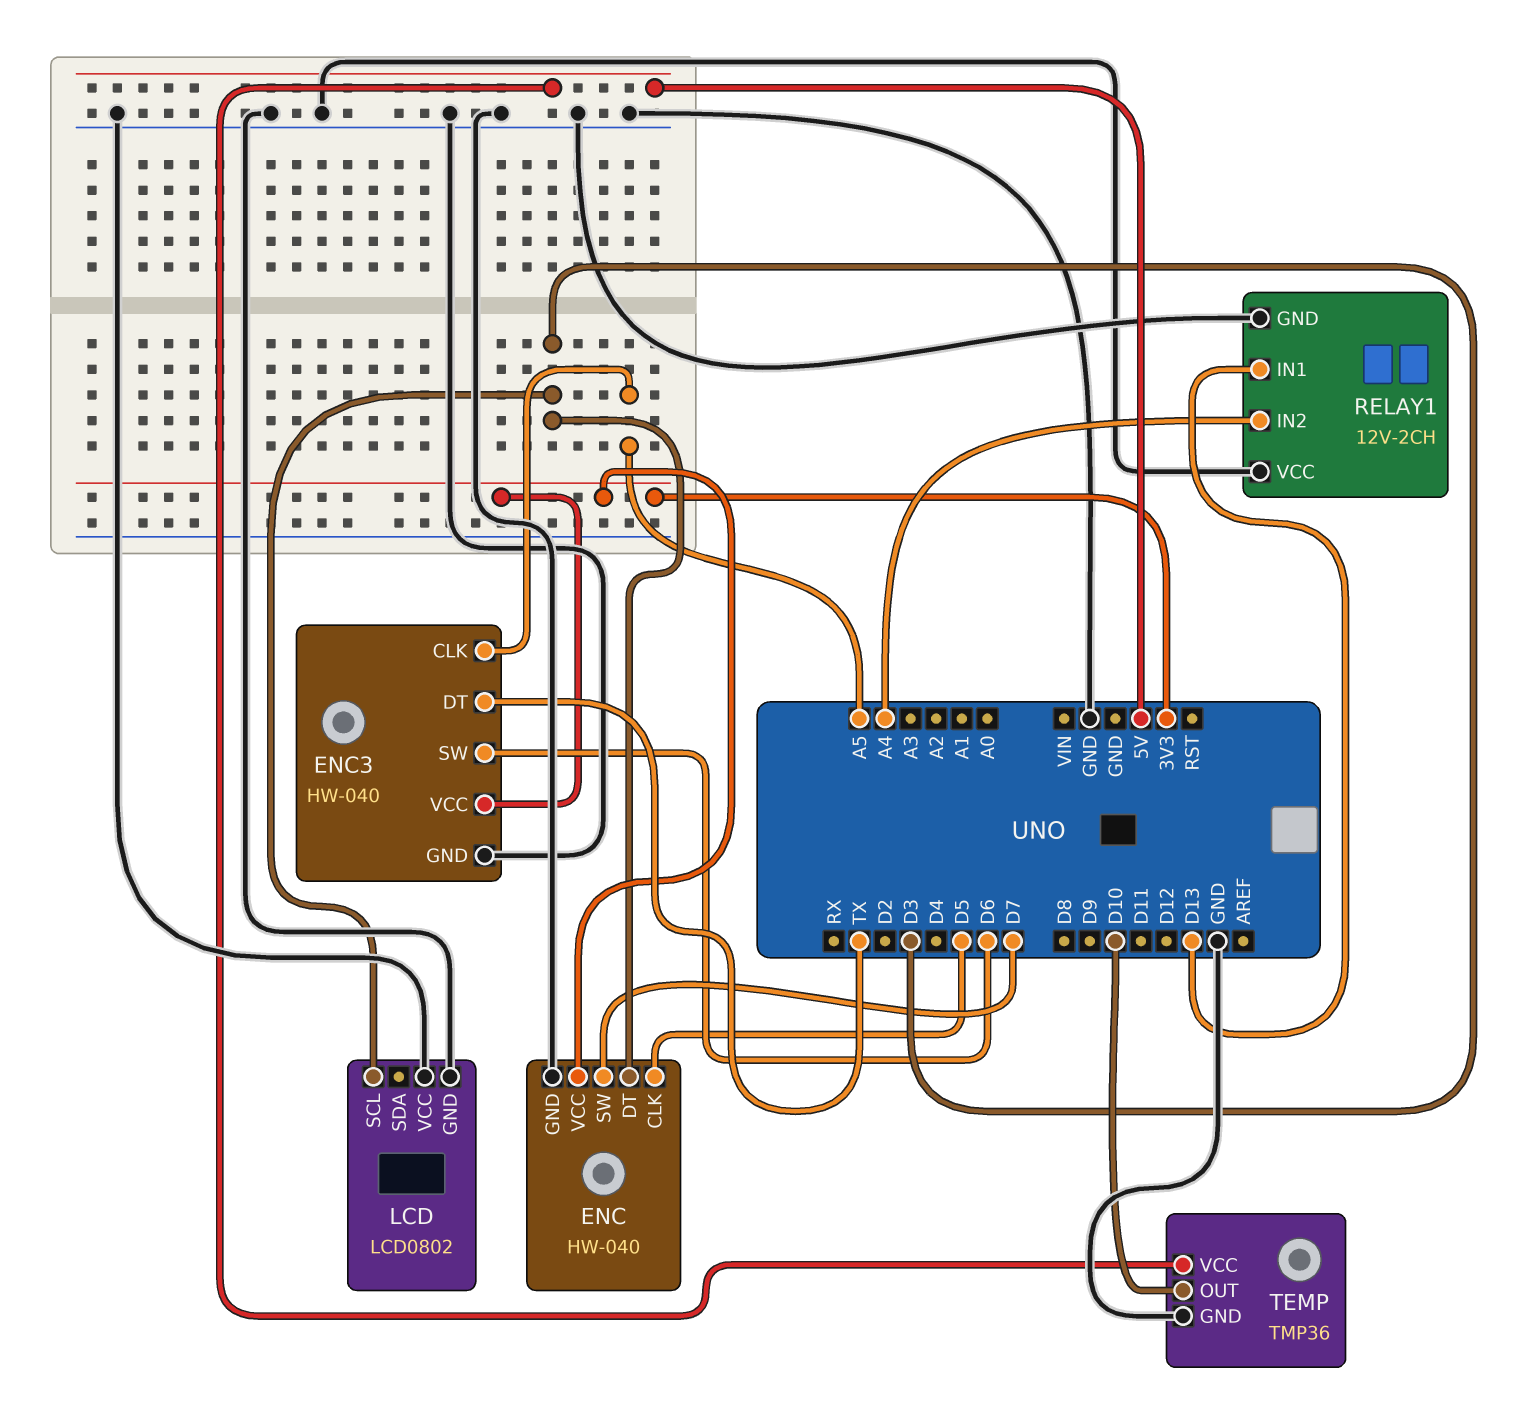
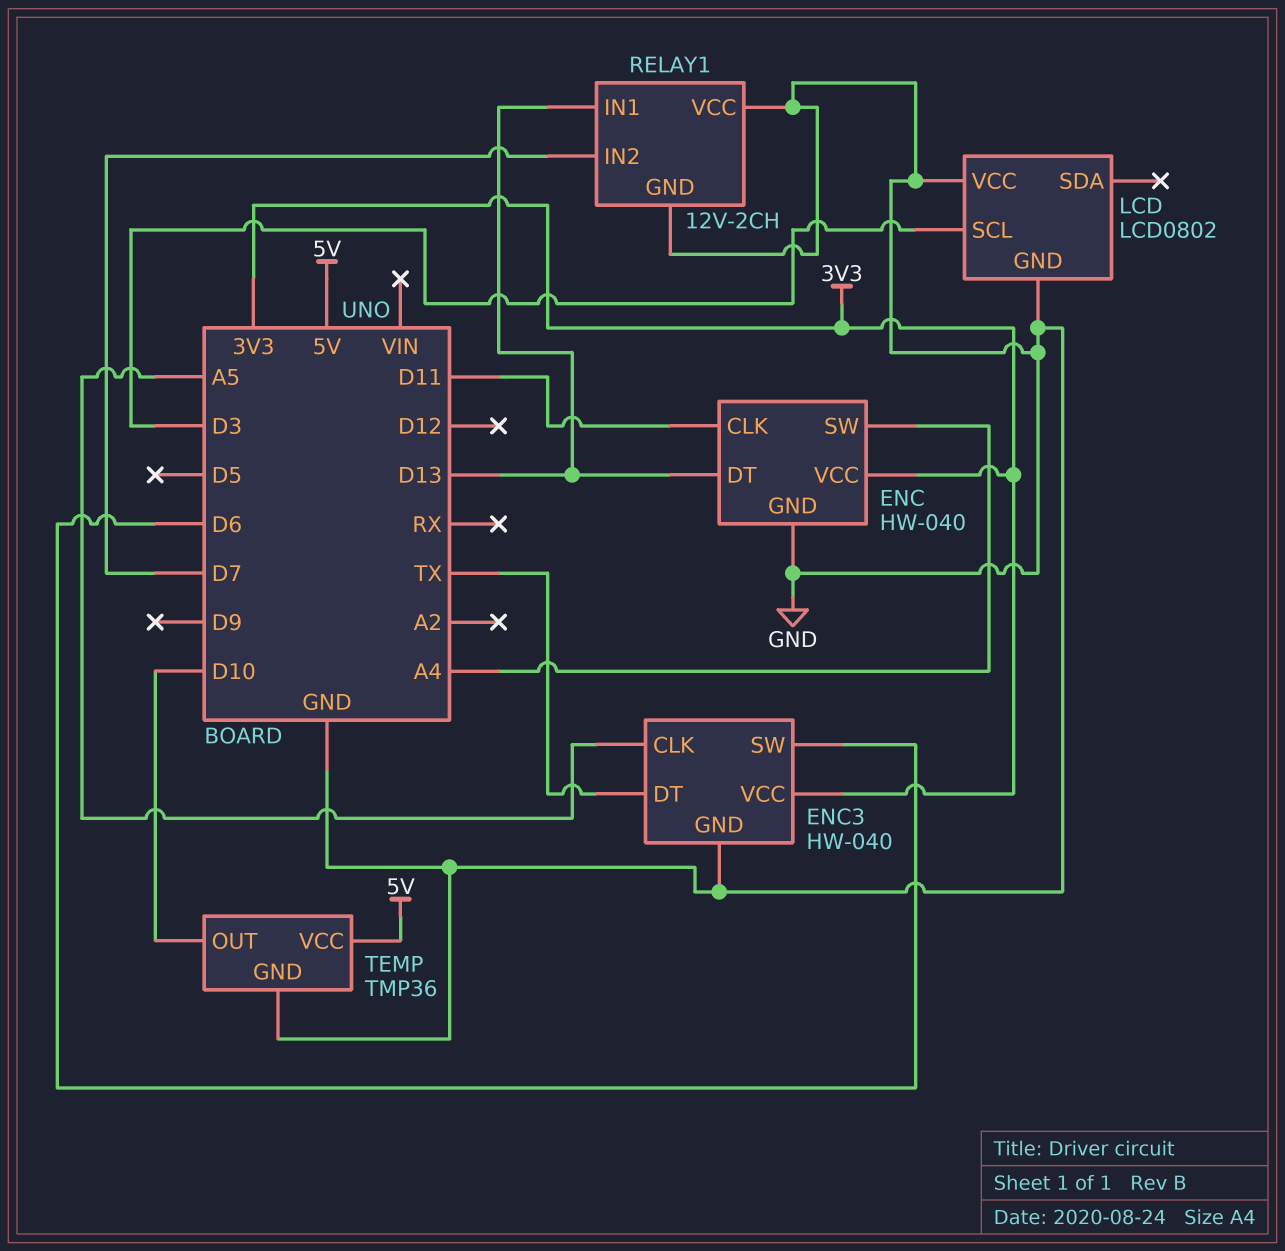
ENC pin CLK: D5 -> D11
ENC pin DT: D3 -> D13
ENC pin SW: D7 -> A4
RELAY1 pin IN2: A4 -> D7

